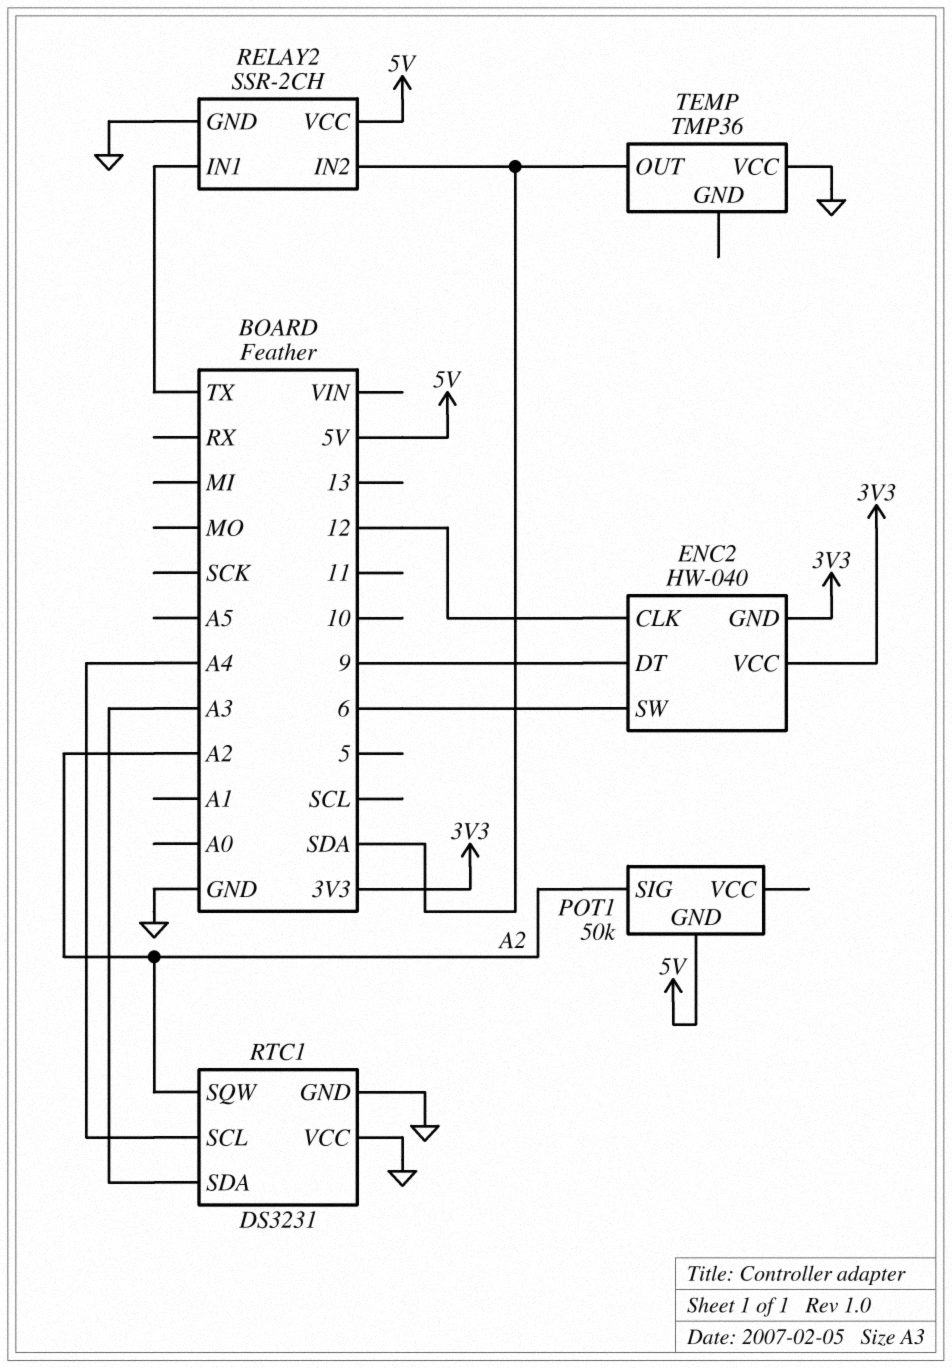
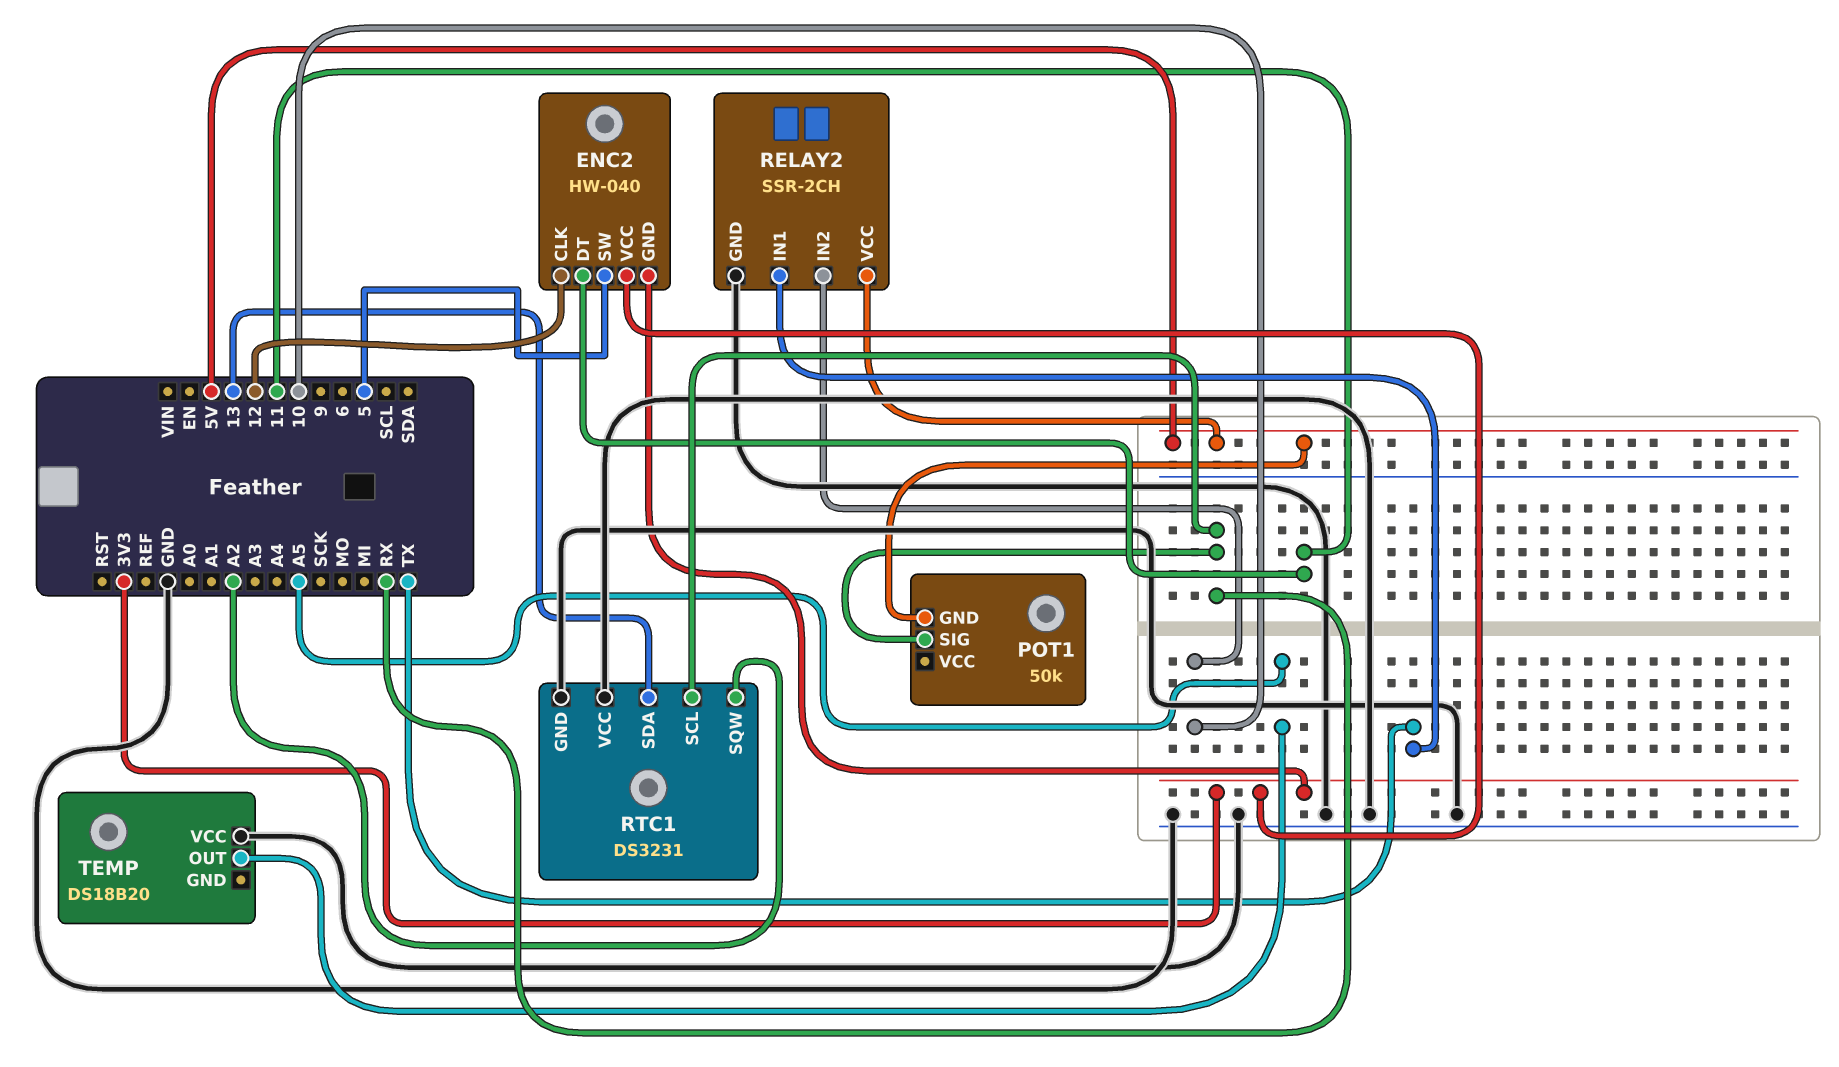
ENC2 pin DT: 9 -> 11
ENC2 pin SW: 6 -> 5
POT1 pin SIG: A2 -> RX
RELAY2 pin IN2: SDA -> 10
RTC1 pin SCL: A4 -> RX
RTC1 pin SDA: A3 -> 13
TEMP: TMP36 -> DS18B20
TEMP pin OUT: SDA -> A5

